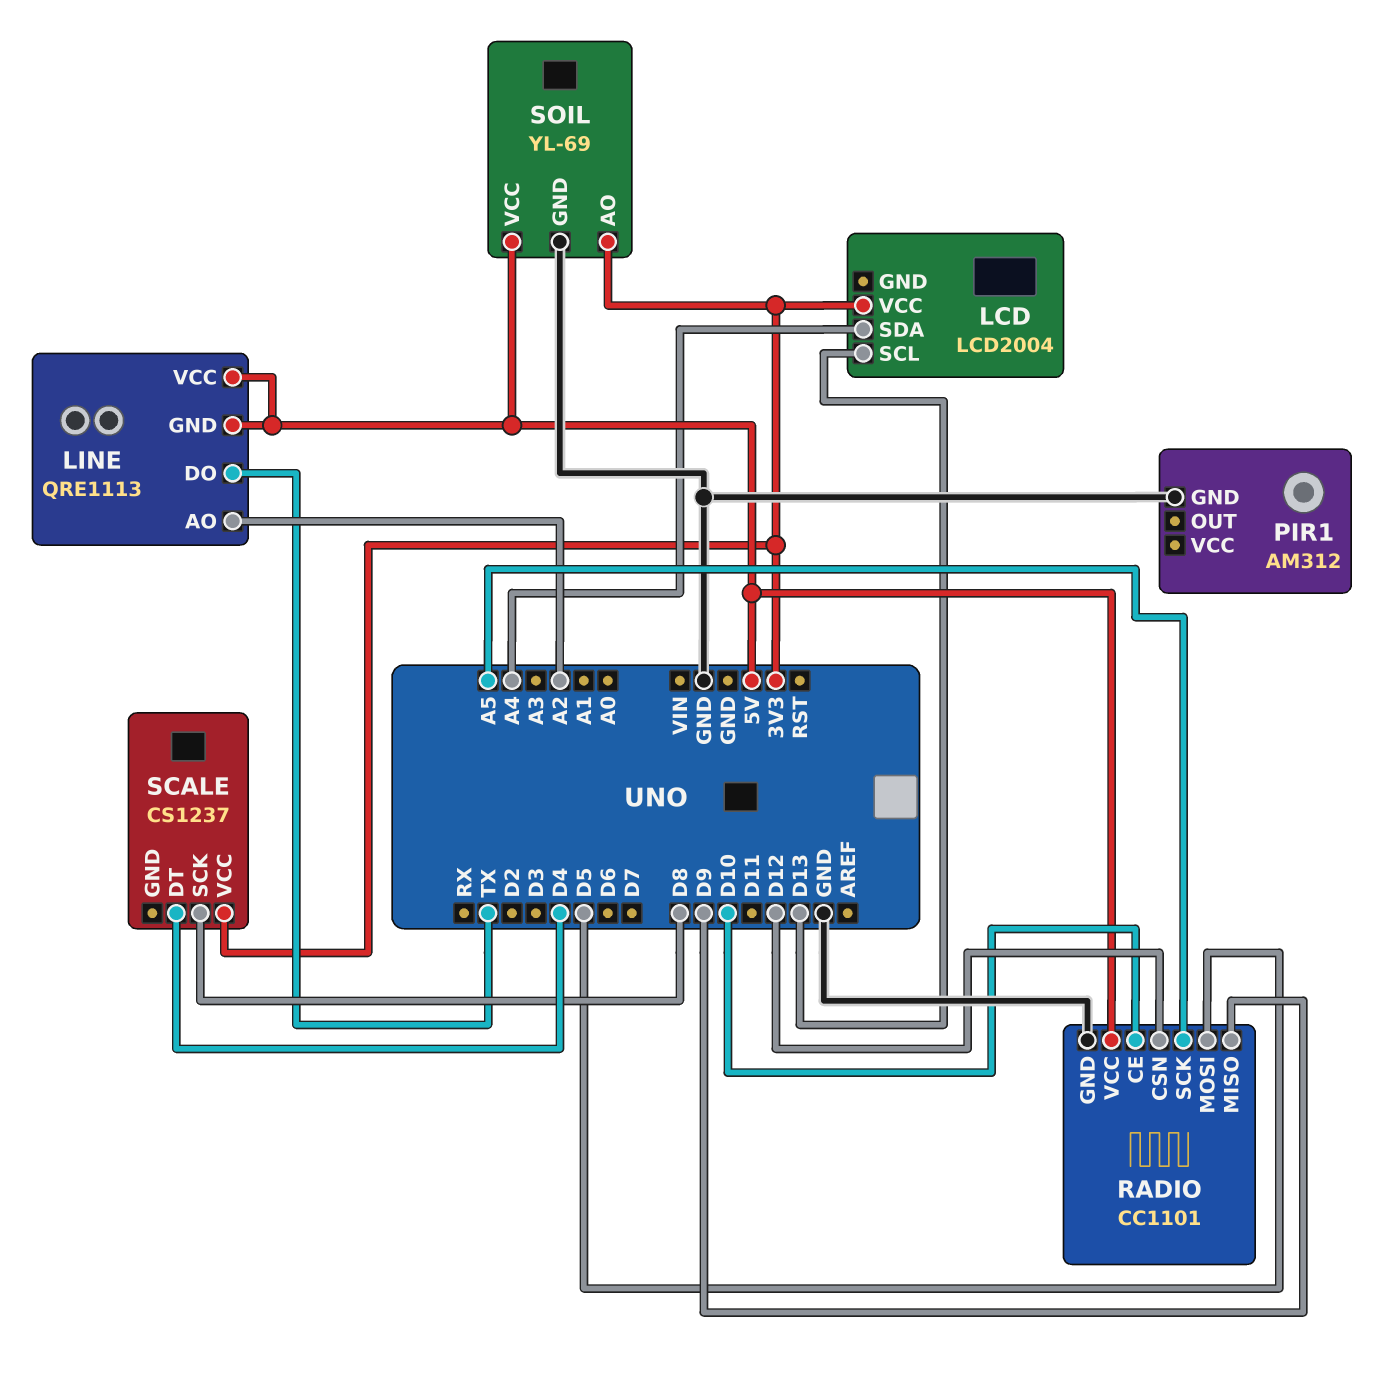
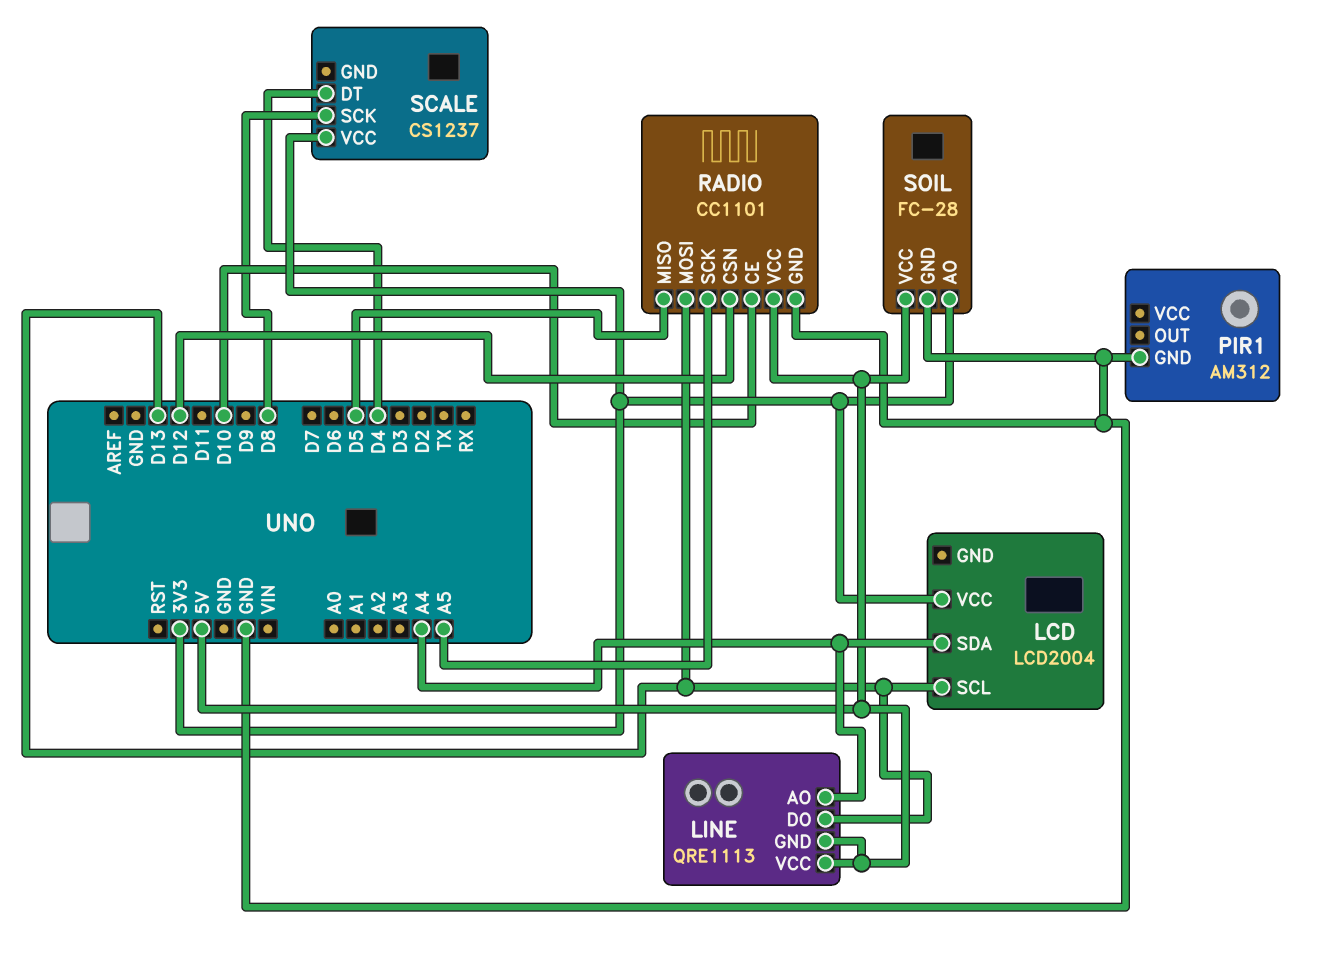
LINE pin AO: A2 -> A4
LINE pin DO: TX -> D13
RADIO pin MISO: D9 -> D5
RADIO pin MOSI: D5 -> D13
SOIL: YL-69 -> FC-28

